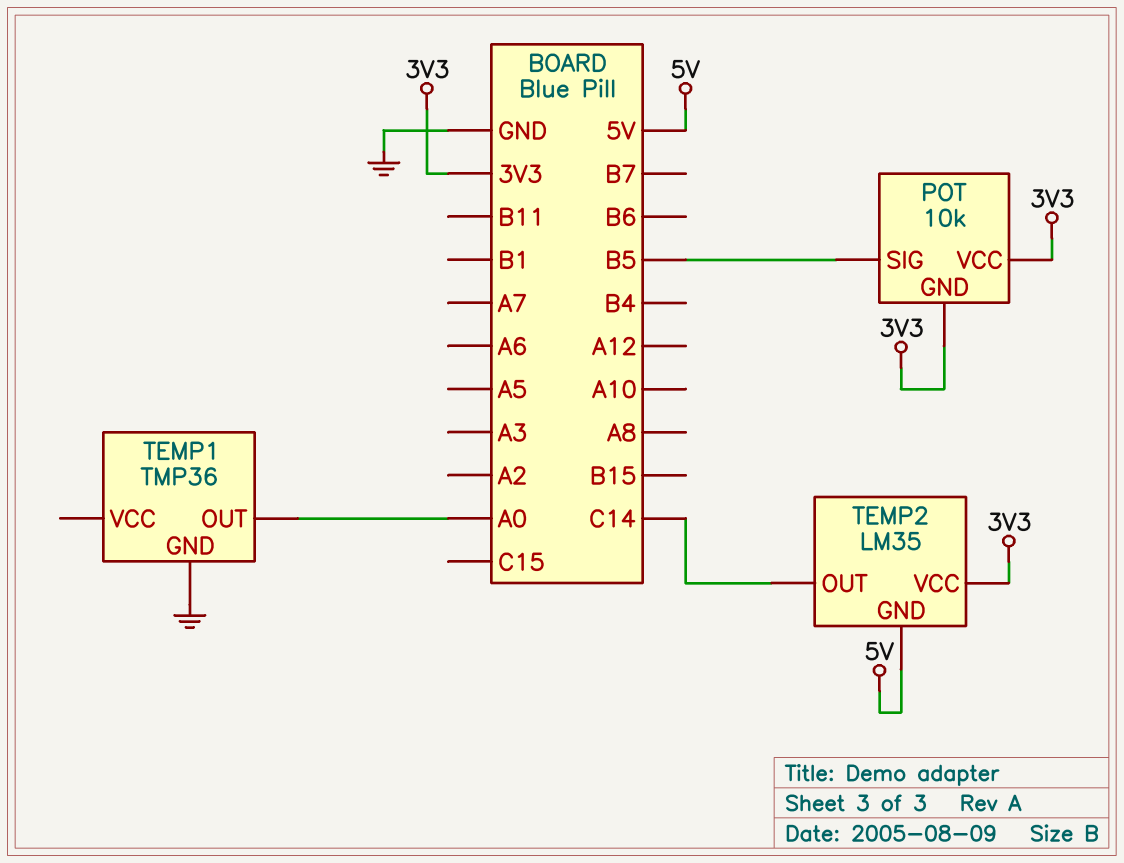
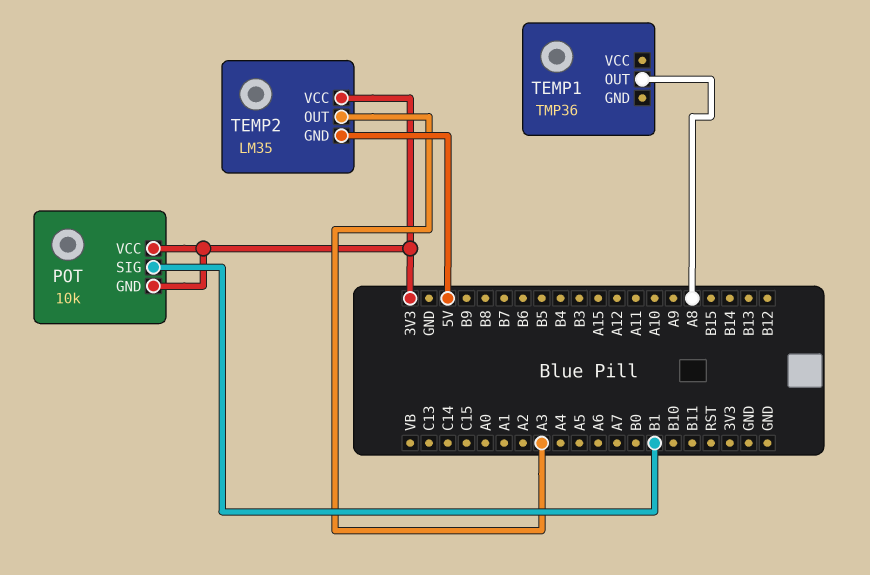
POT pin SIG: B5 -> B1
TEMP1 pin GND: GND -> none
TEMP1 pin OUT: A0 -> A8
TEMP2 pin OUT: C14 -> A3

